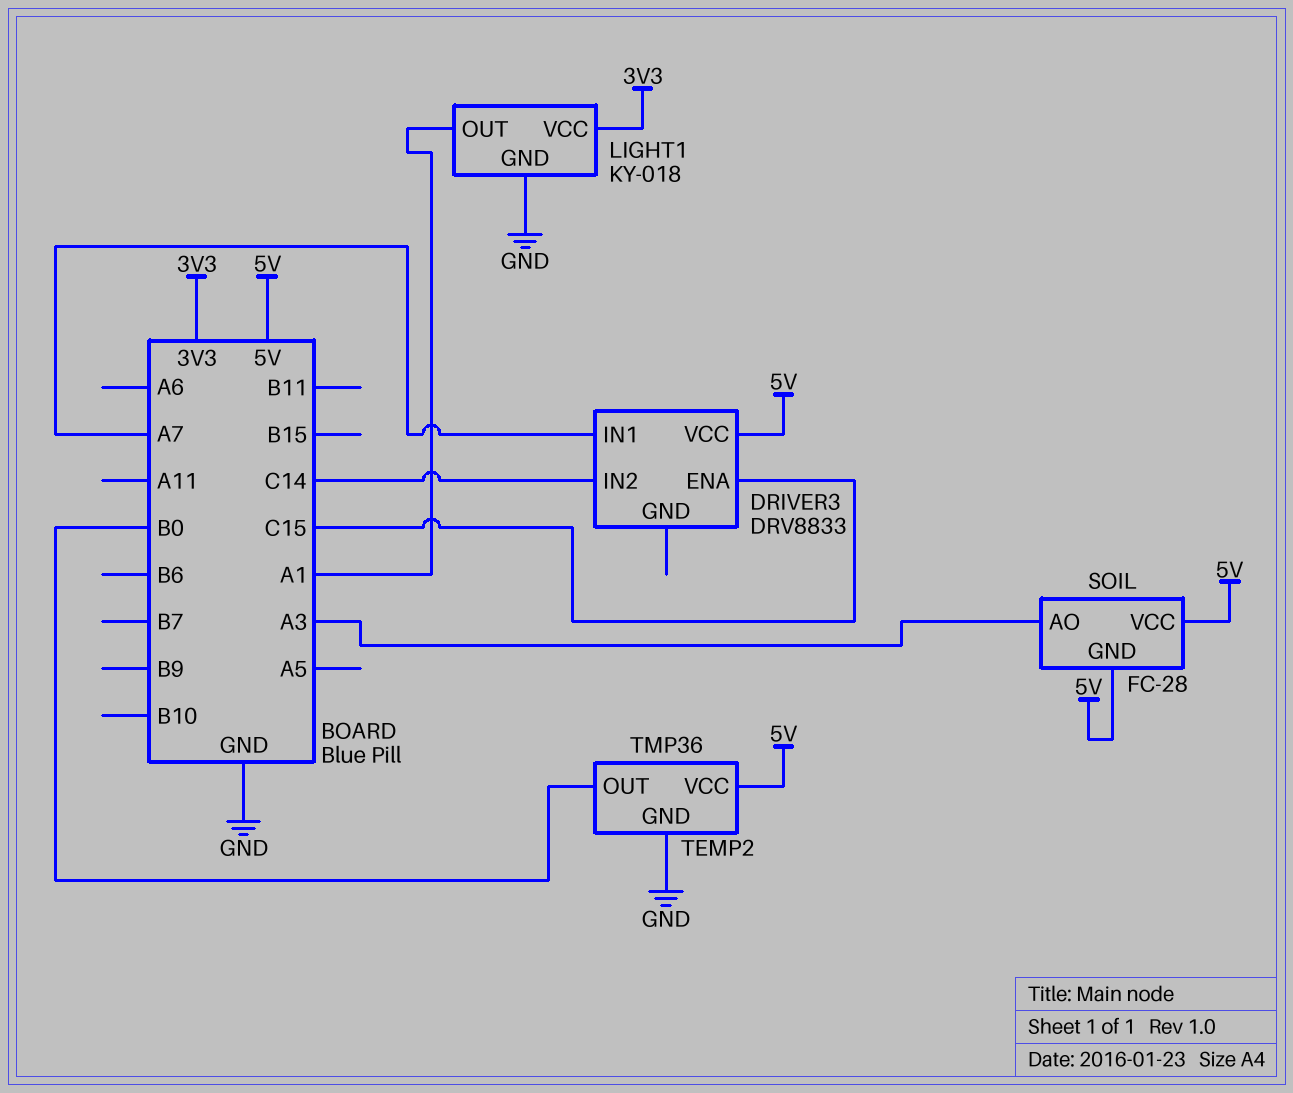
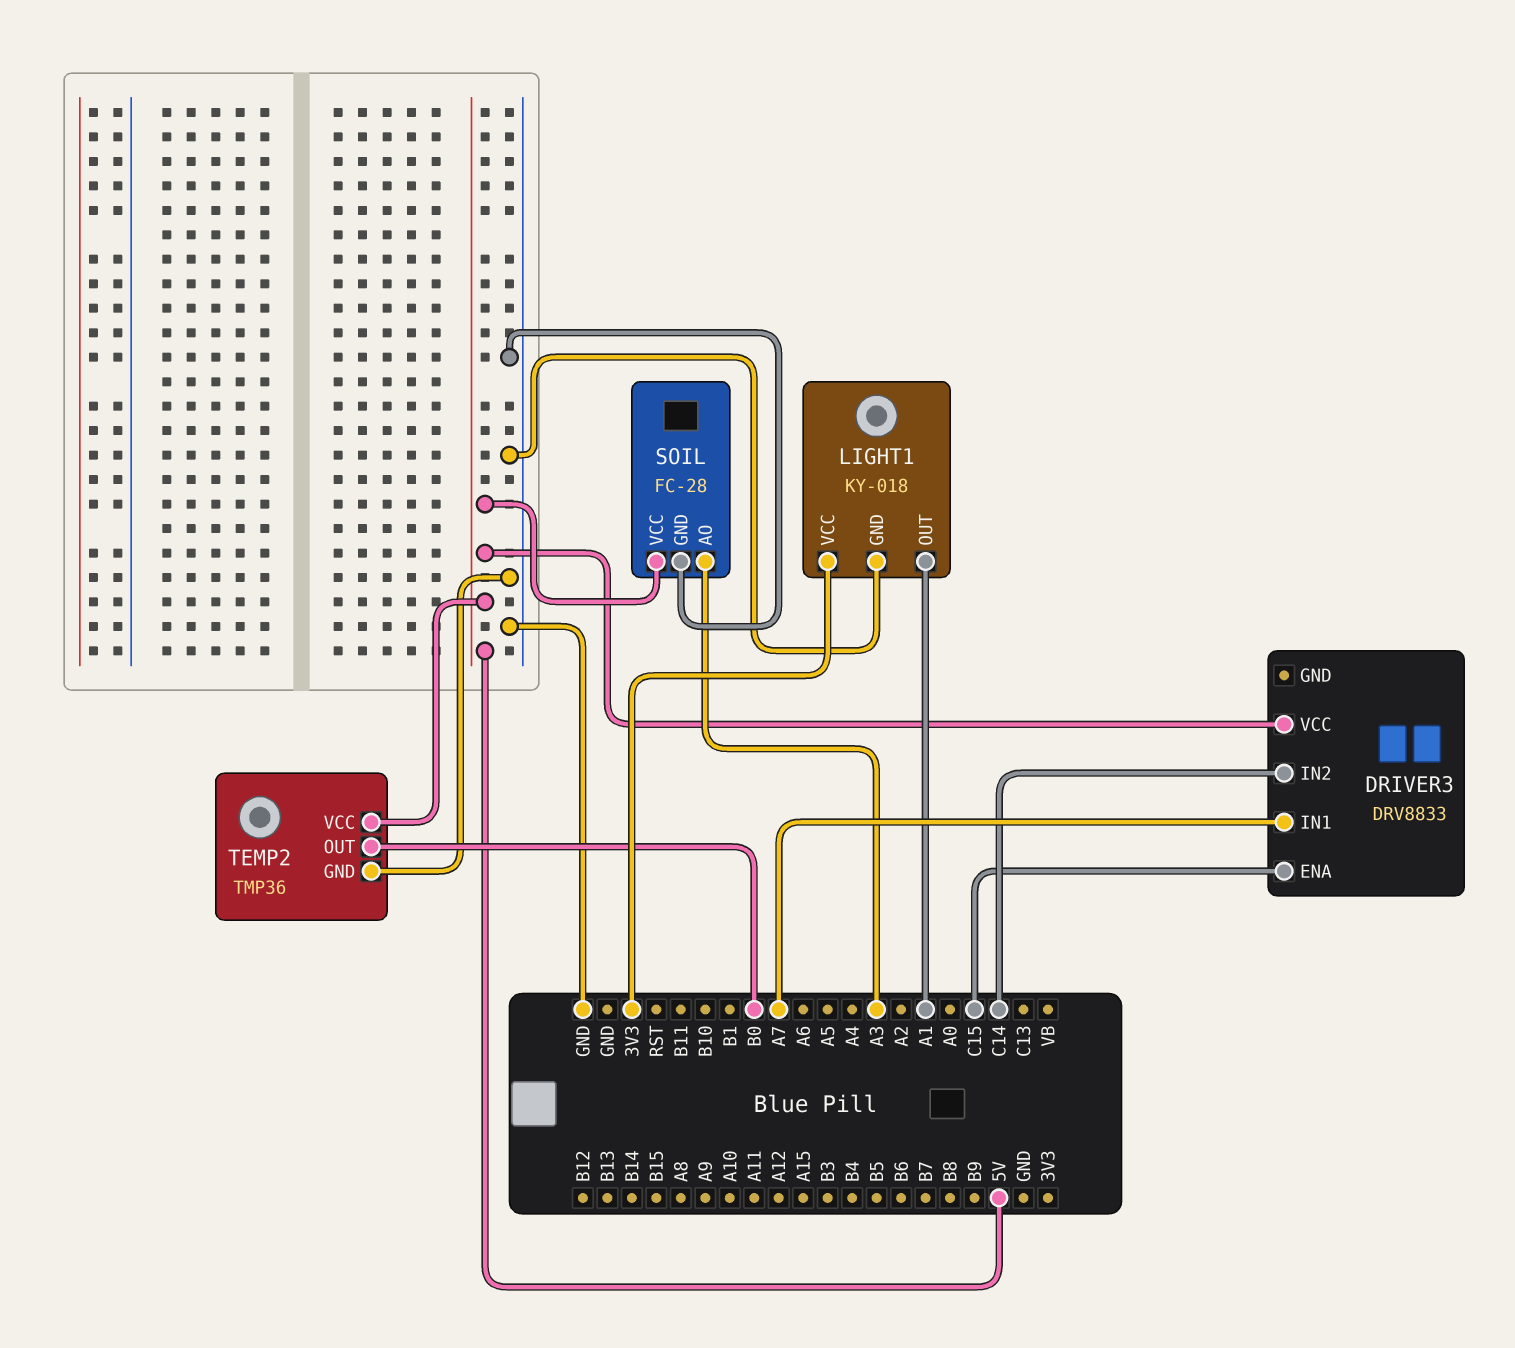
SOIL pin GND: 5V -> GND

